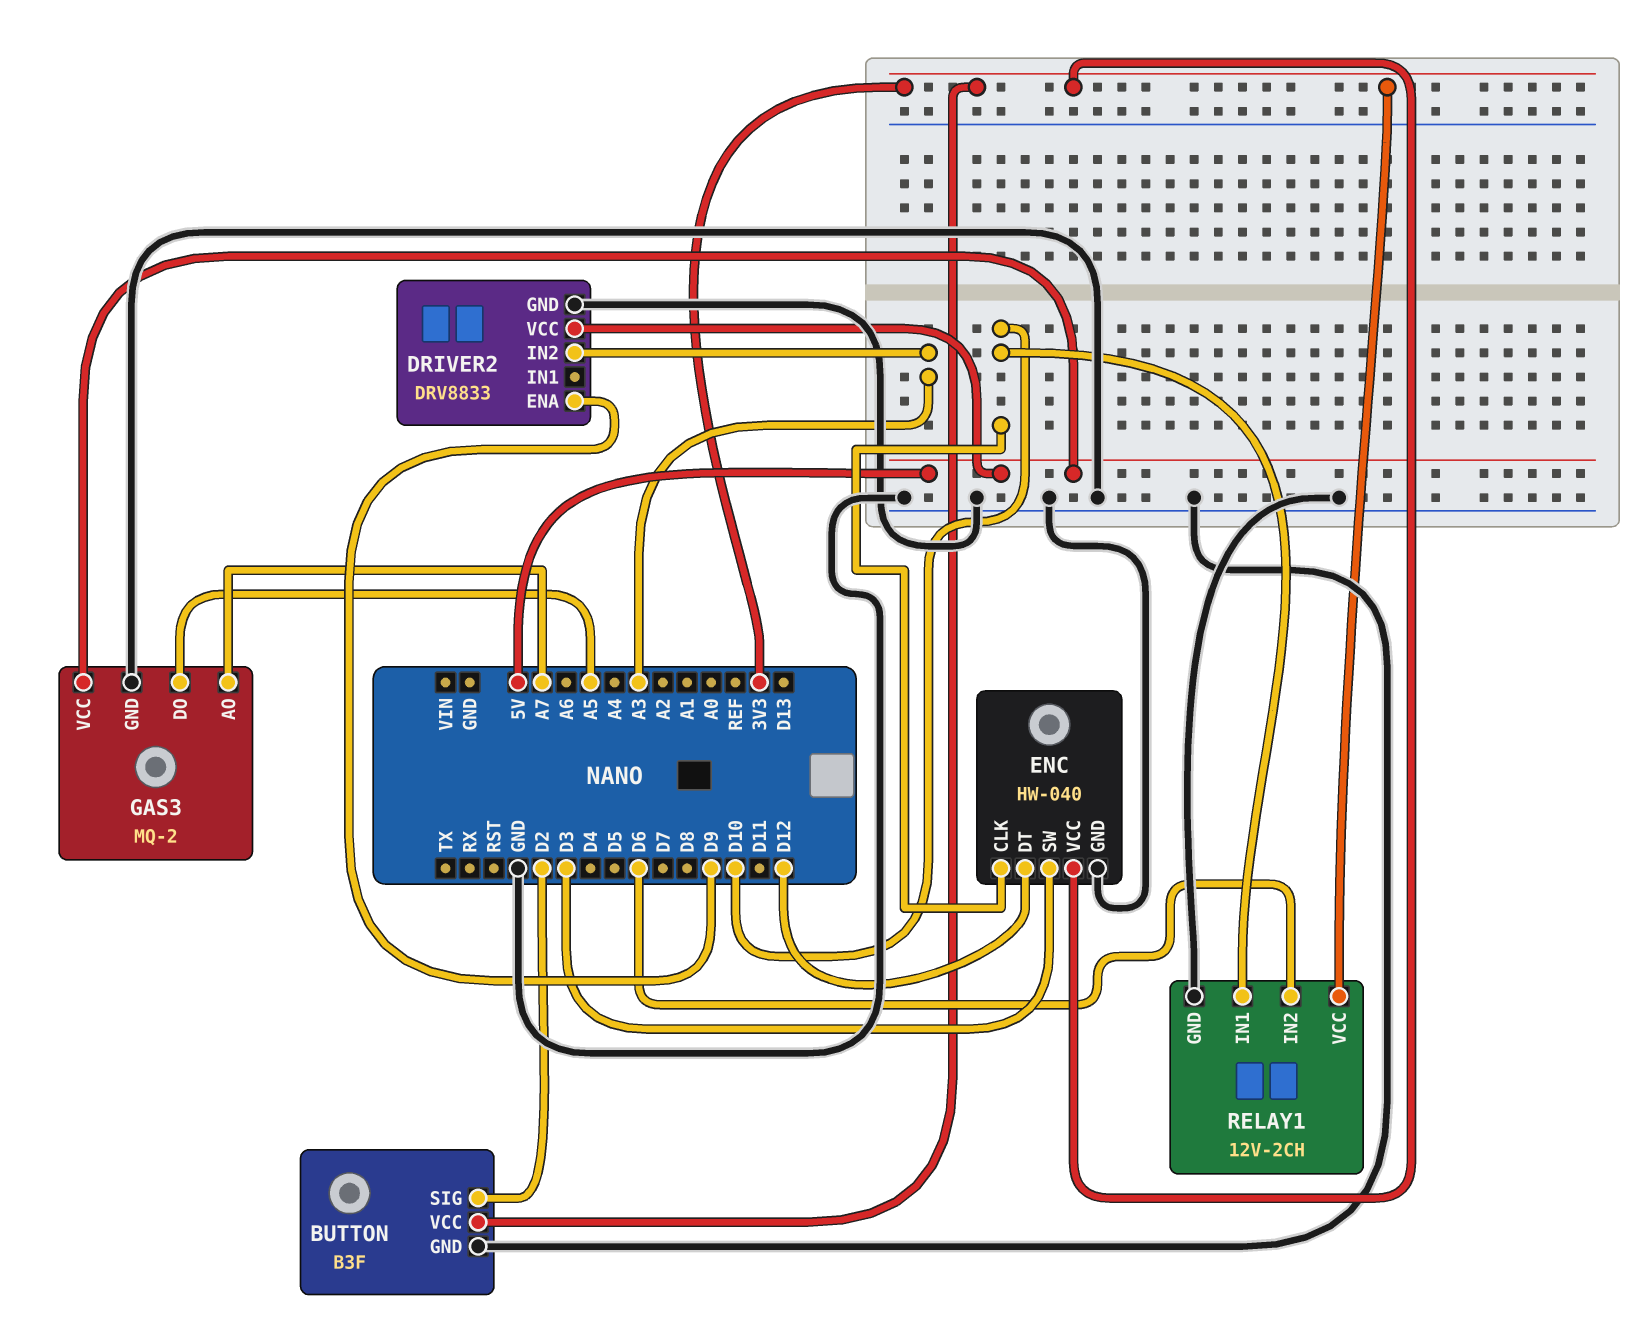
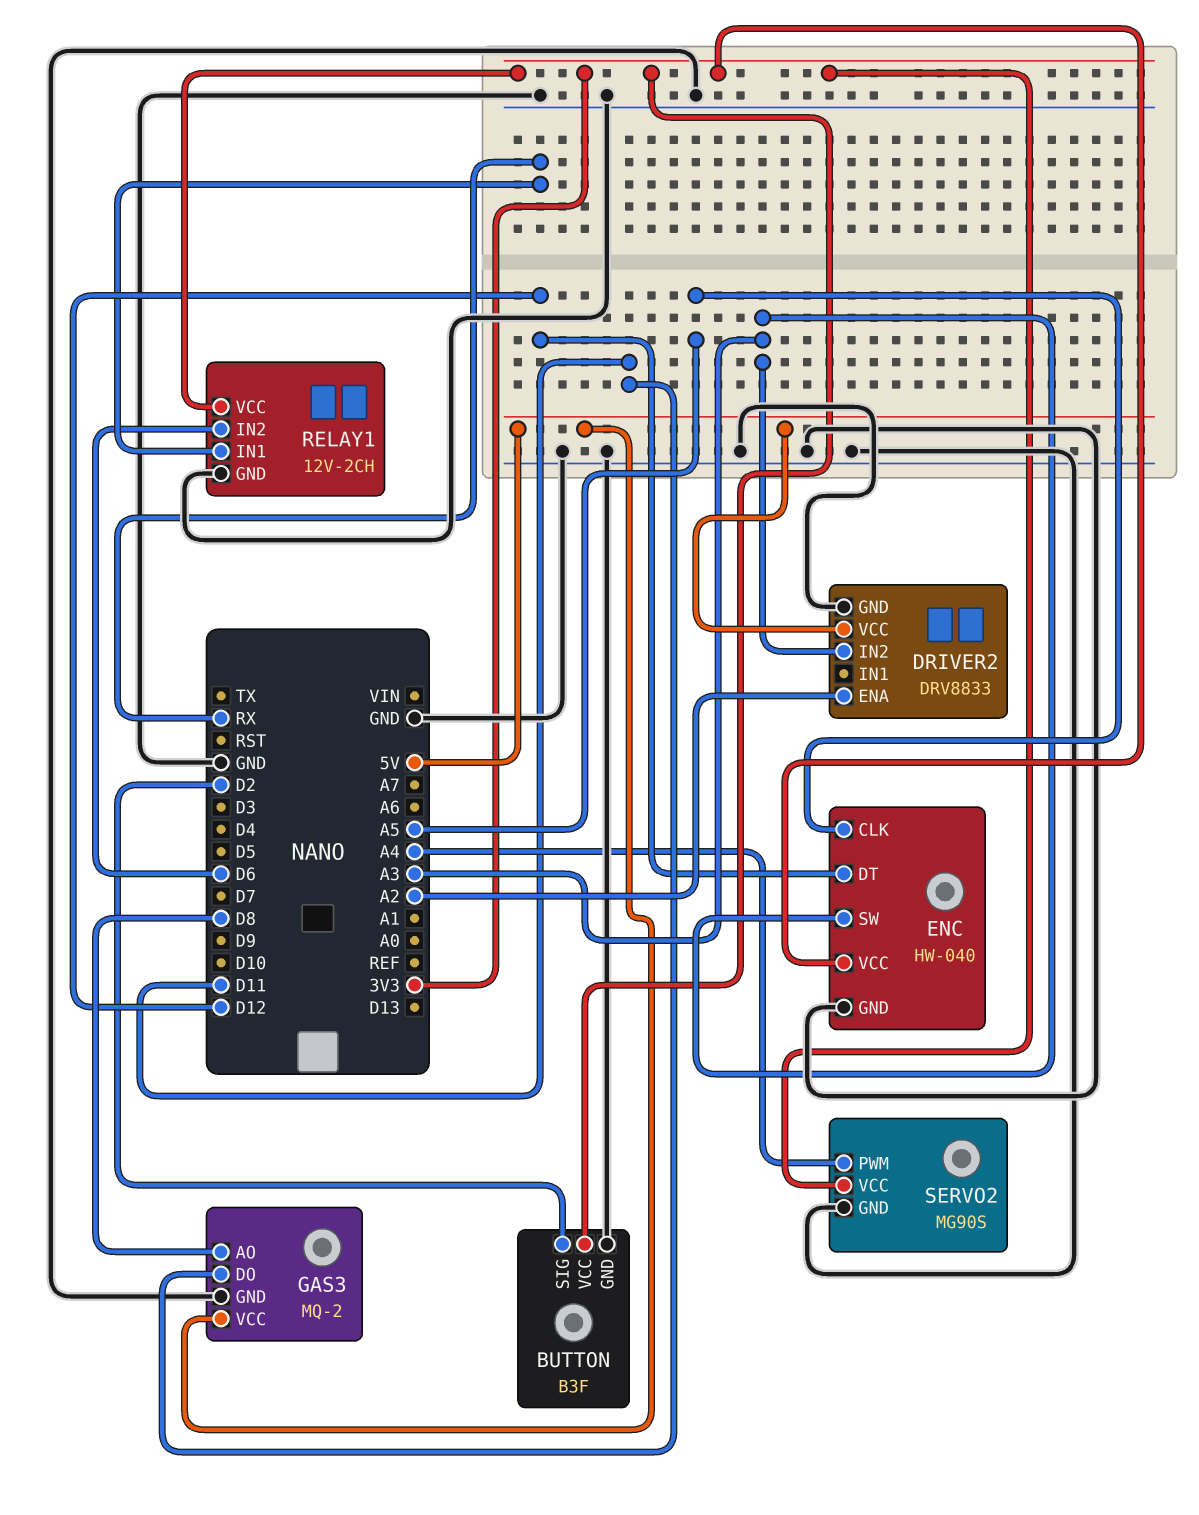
DRIVER2 pin ENA: D9 -> A2
ENC pin CLK: D10 -> A5
ENC pin SW: D3 -> A3
GAS3 pin AO: A7 -> D8
GAS3 pin DO: A5 -> D11
RELAY1 pin IN1: D10 -> RX
SERVO2: none -> MG90S
SERVO2 pin GND: none -> GND
SERVO2 pin PWM: none -> A4
SERVO2 pin VCC: none -> 3V3

